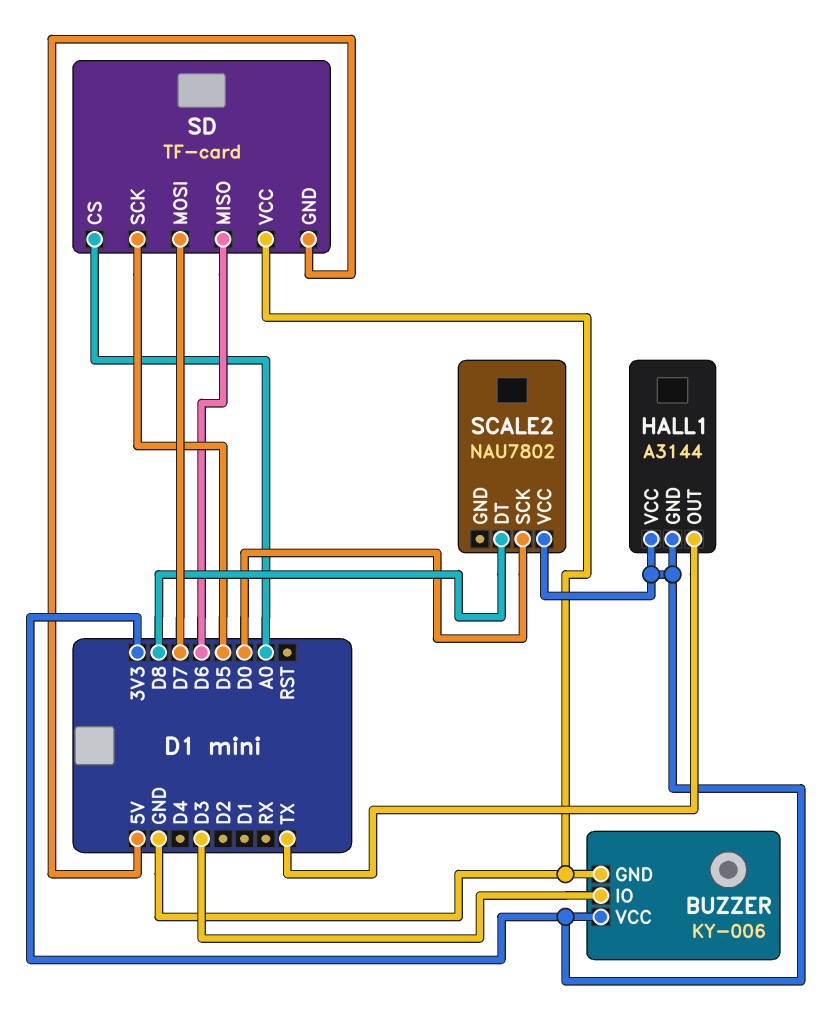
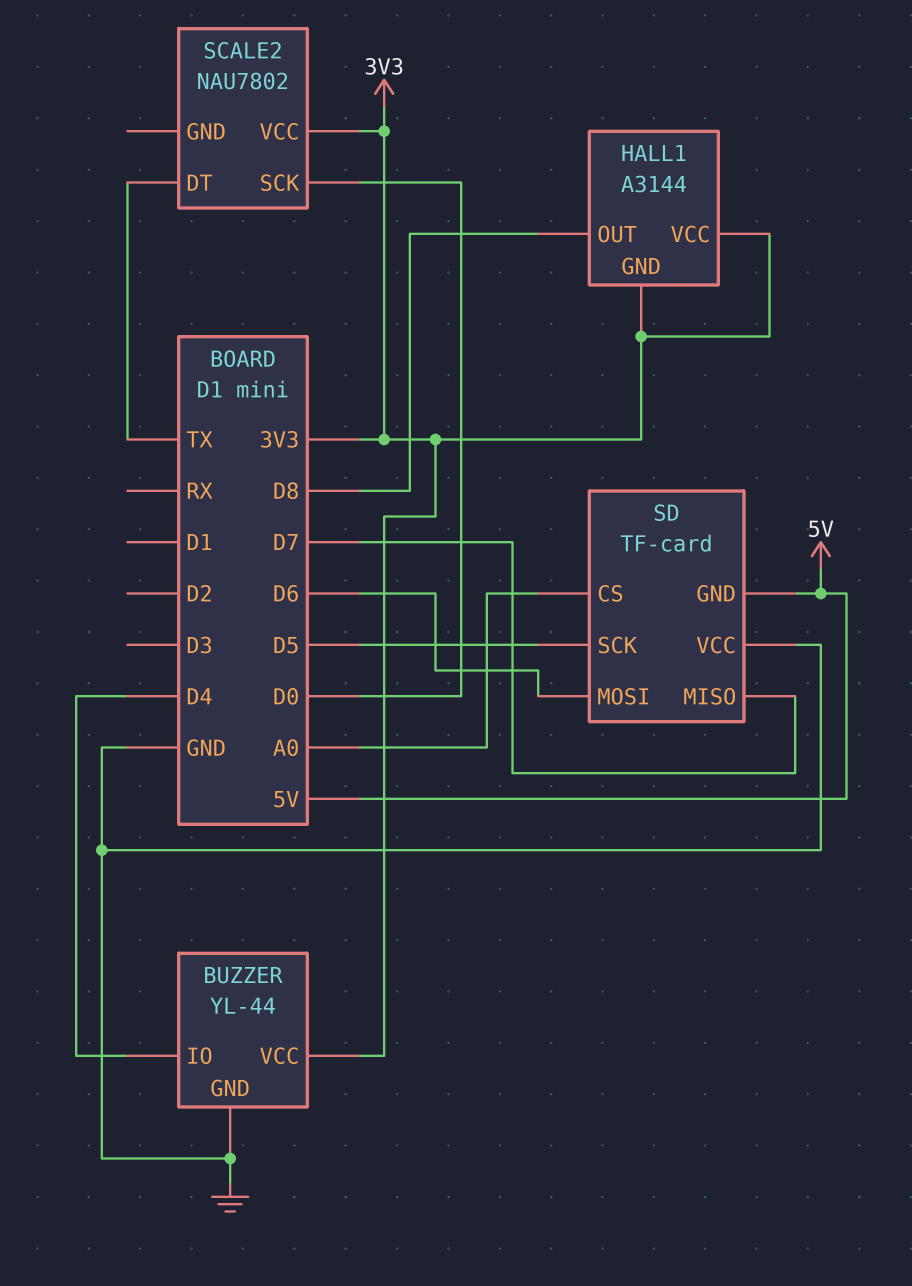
BUZZER: KY-006 -> YL-44
BUZZER pin IO: D3 -> D4
HALL1 pin OUT: TX -> D8
SCALE2 pin DT: D8 -> TX
SD pin MISO: D6 -> D7
SD pin MOSI: D7 -> D6

